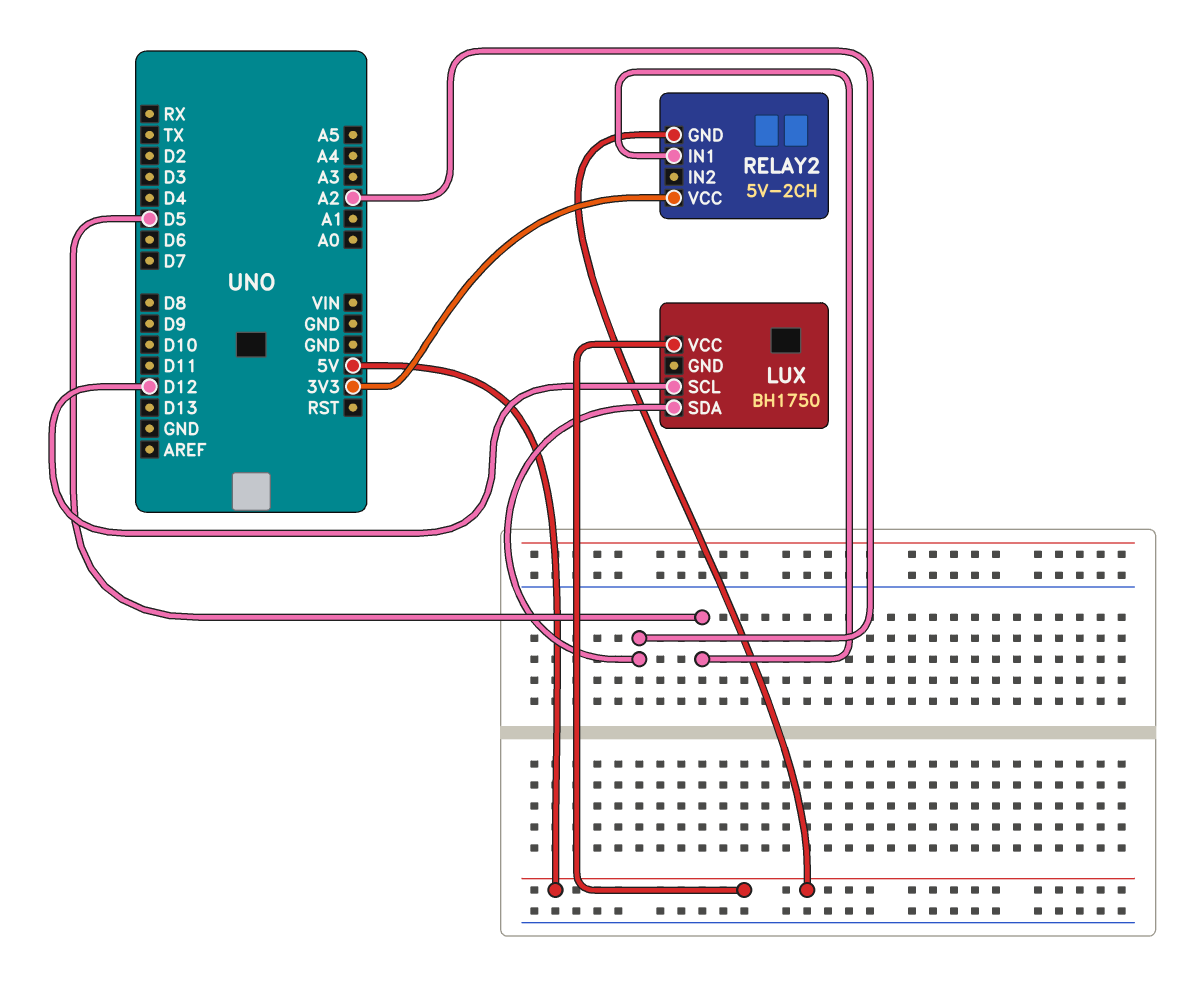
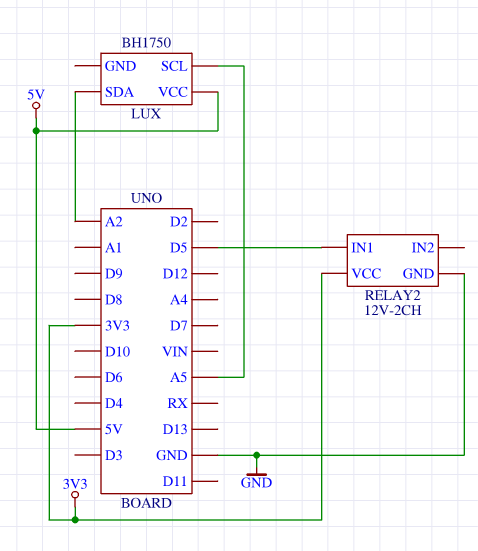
LUX pin SCL: D12 -> A5
RELAY2: 5V-2CH -> 12V-2CH
RELAY2 pin GND: 5V -> GND

